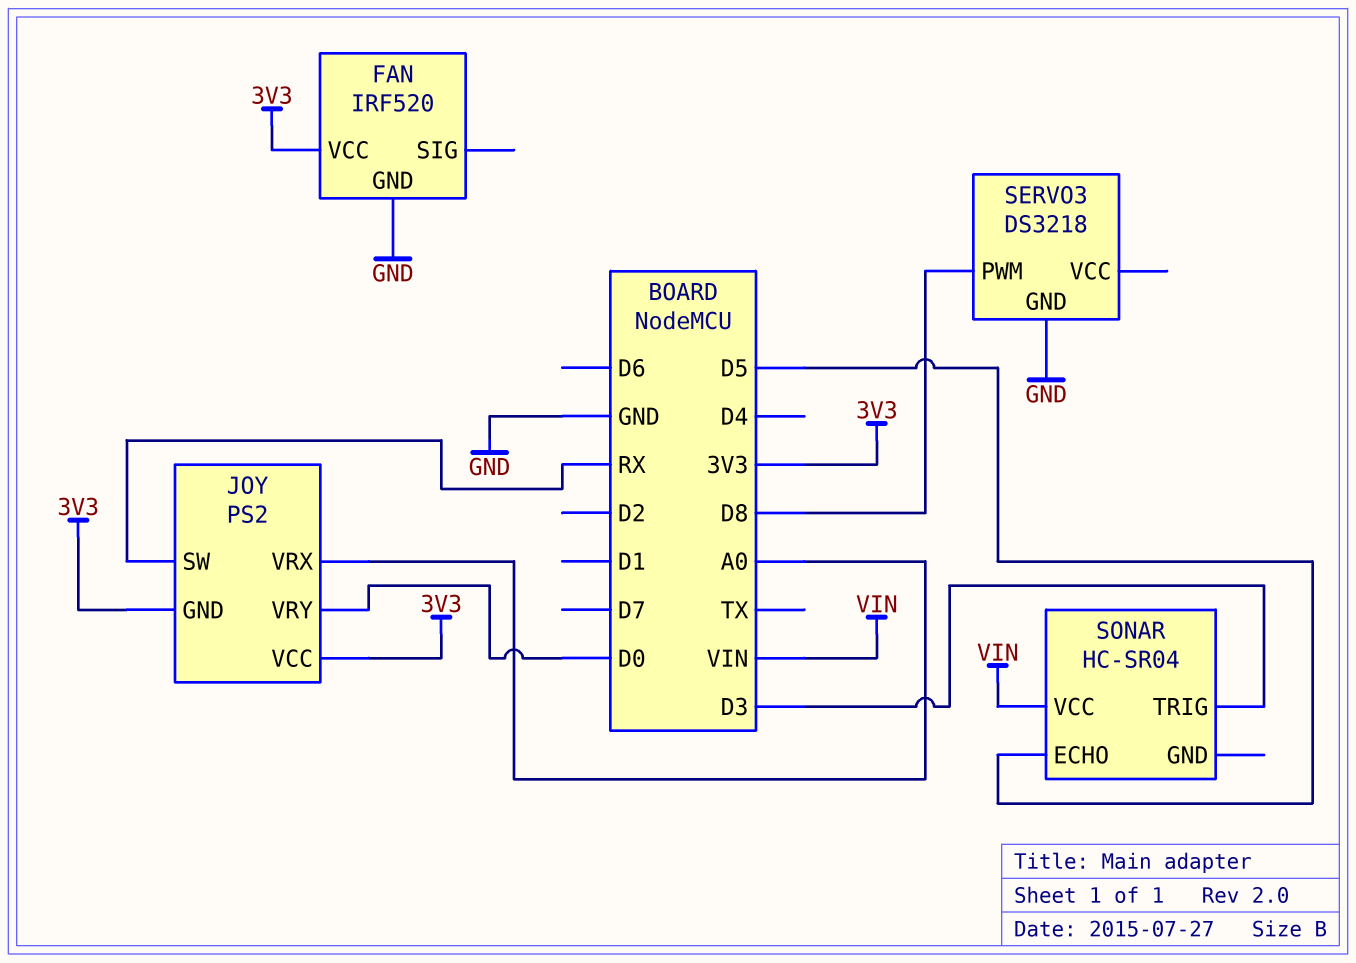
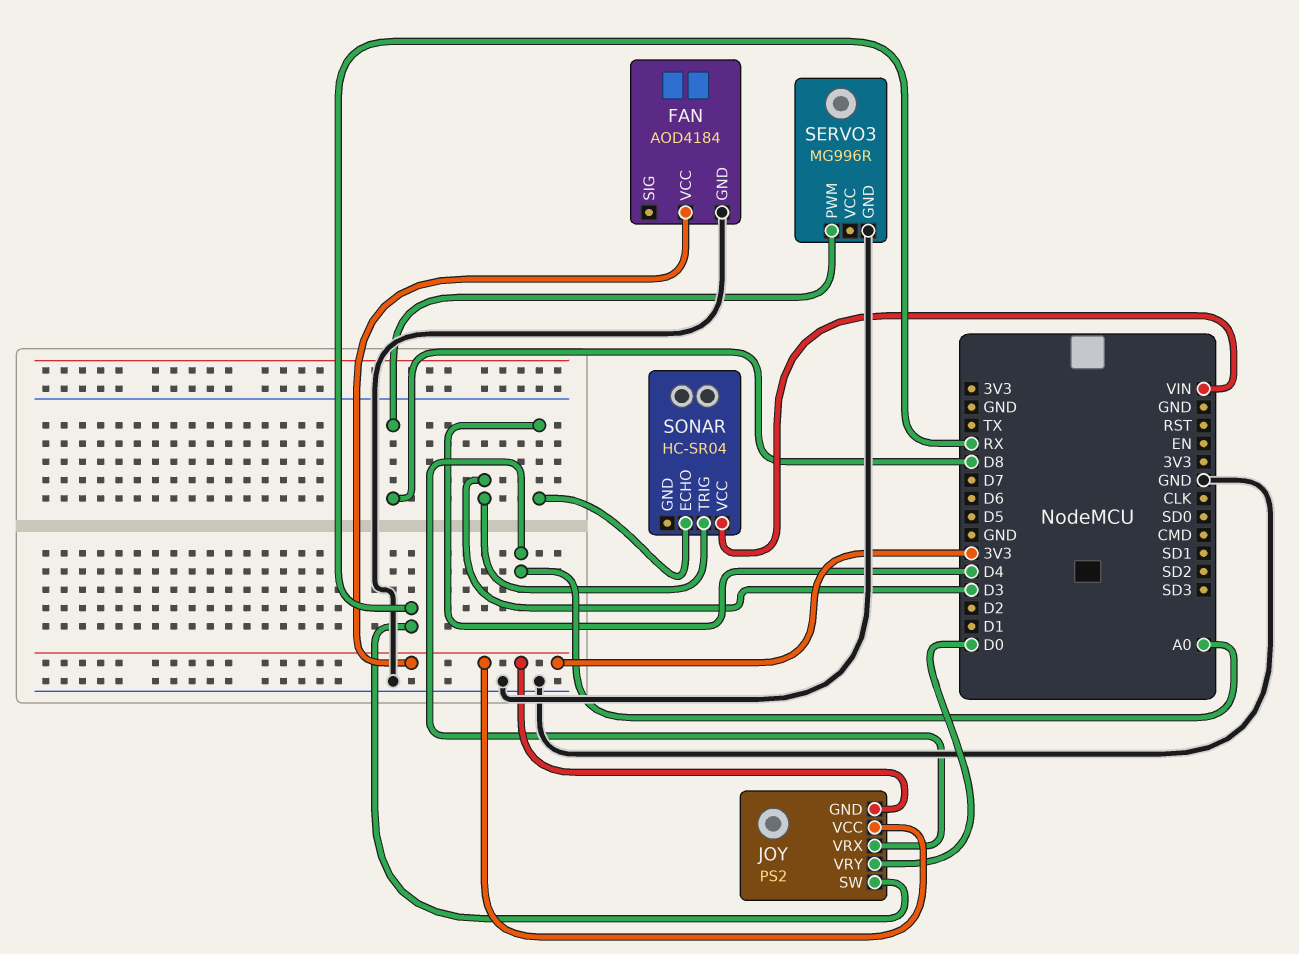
FAN: IRF520 -> AOD4184
SERVO3: DS3218 -> MG996R
SONAR pin ECHO: D5 -> D4

